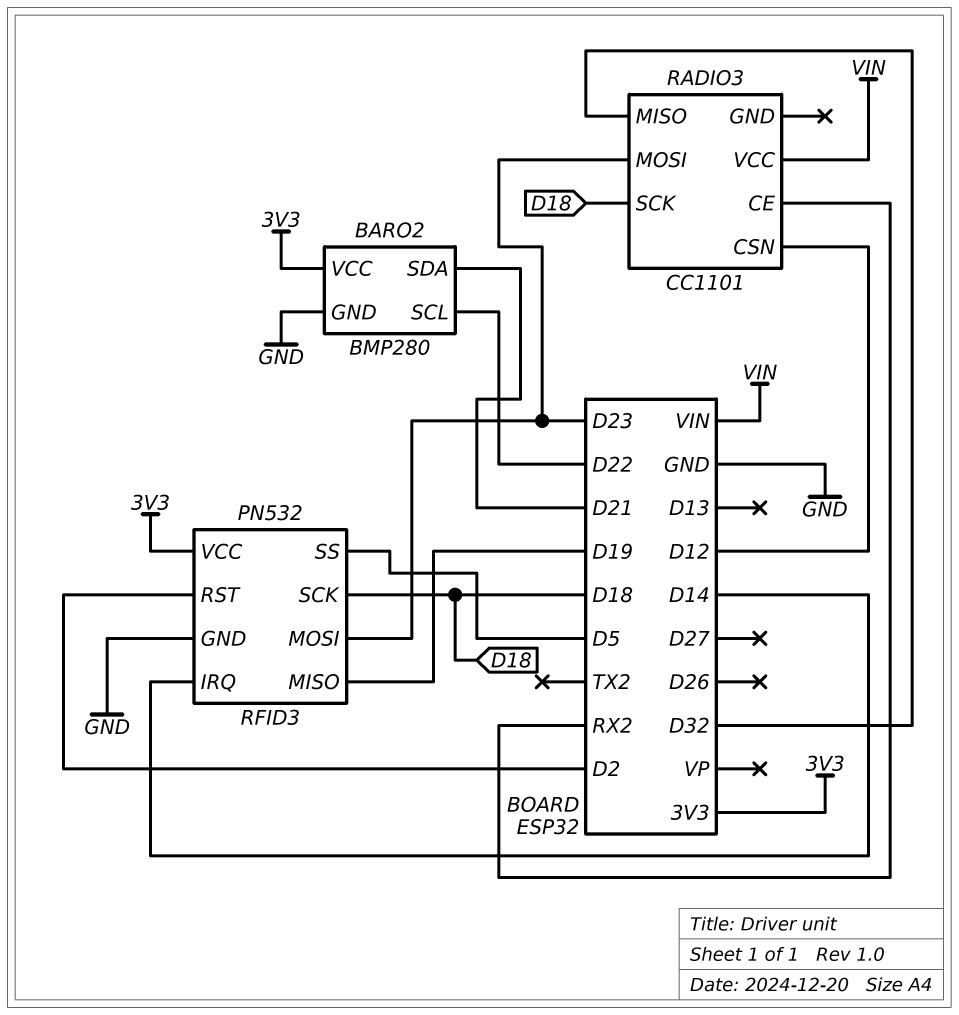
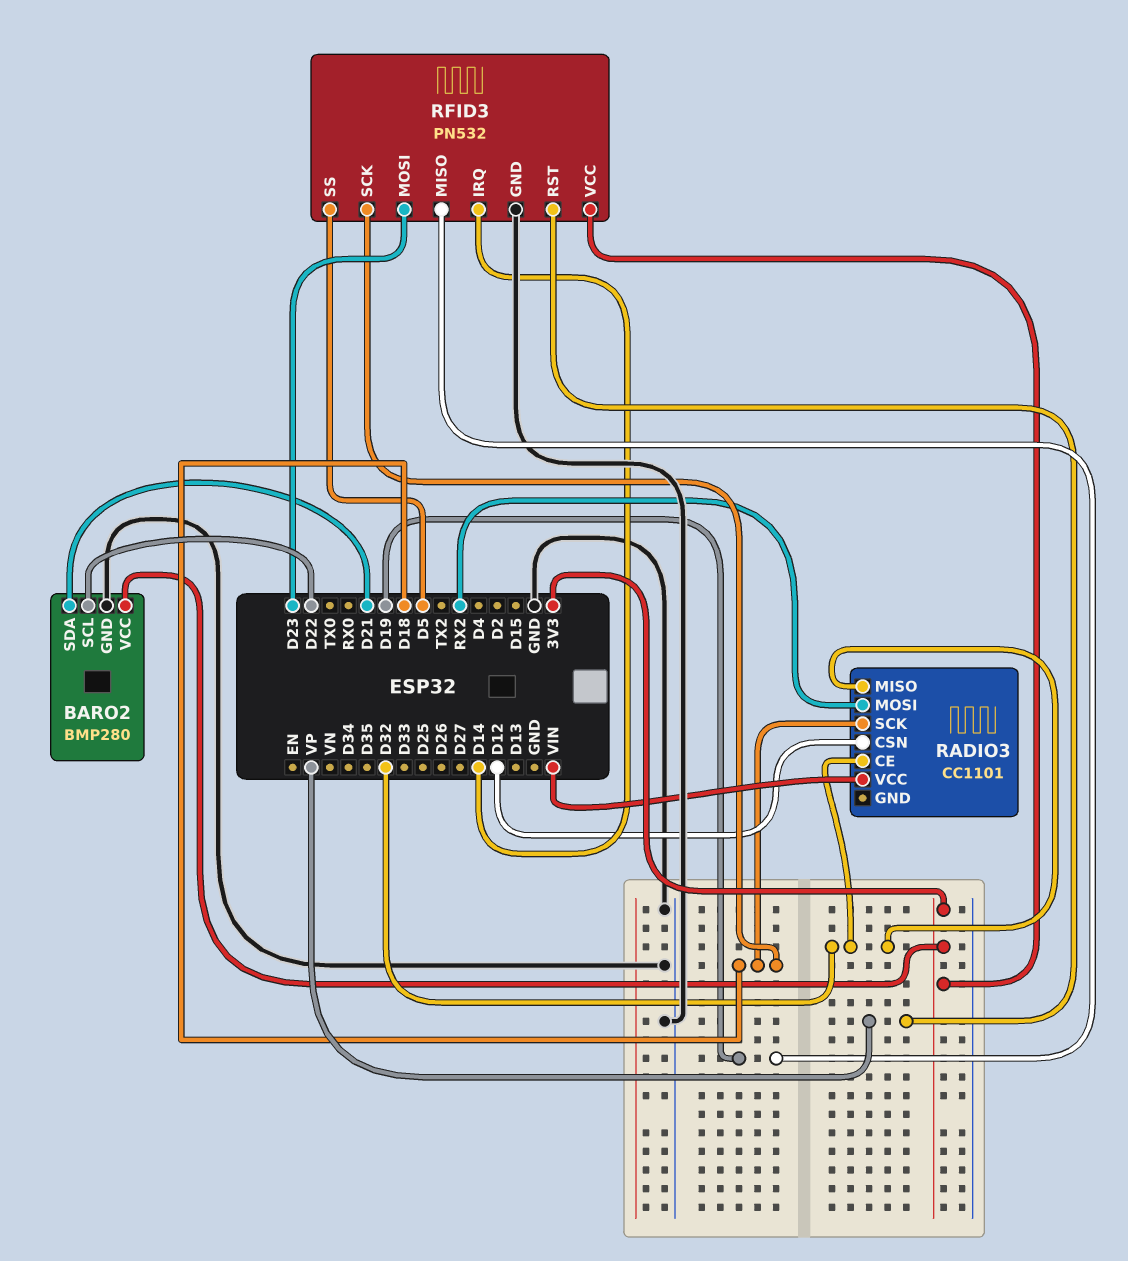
RADIO3 pin CE: RX2 -> D32
RADIO3 pin MOSI: D23 -> RX2
RFID3 pin RST: D2 -> VP

